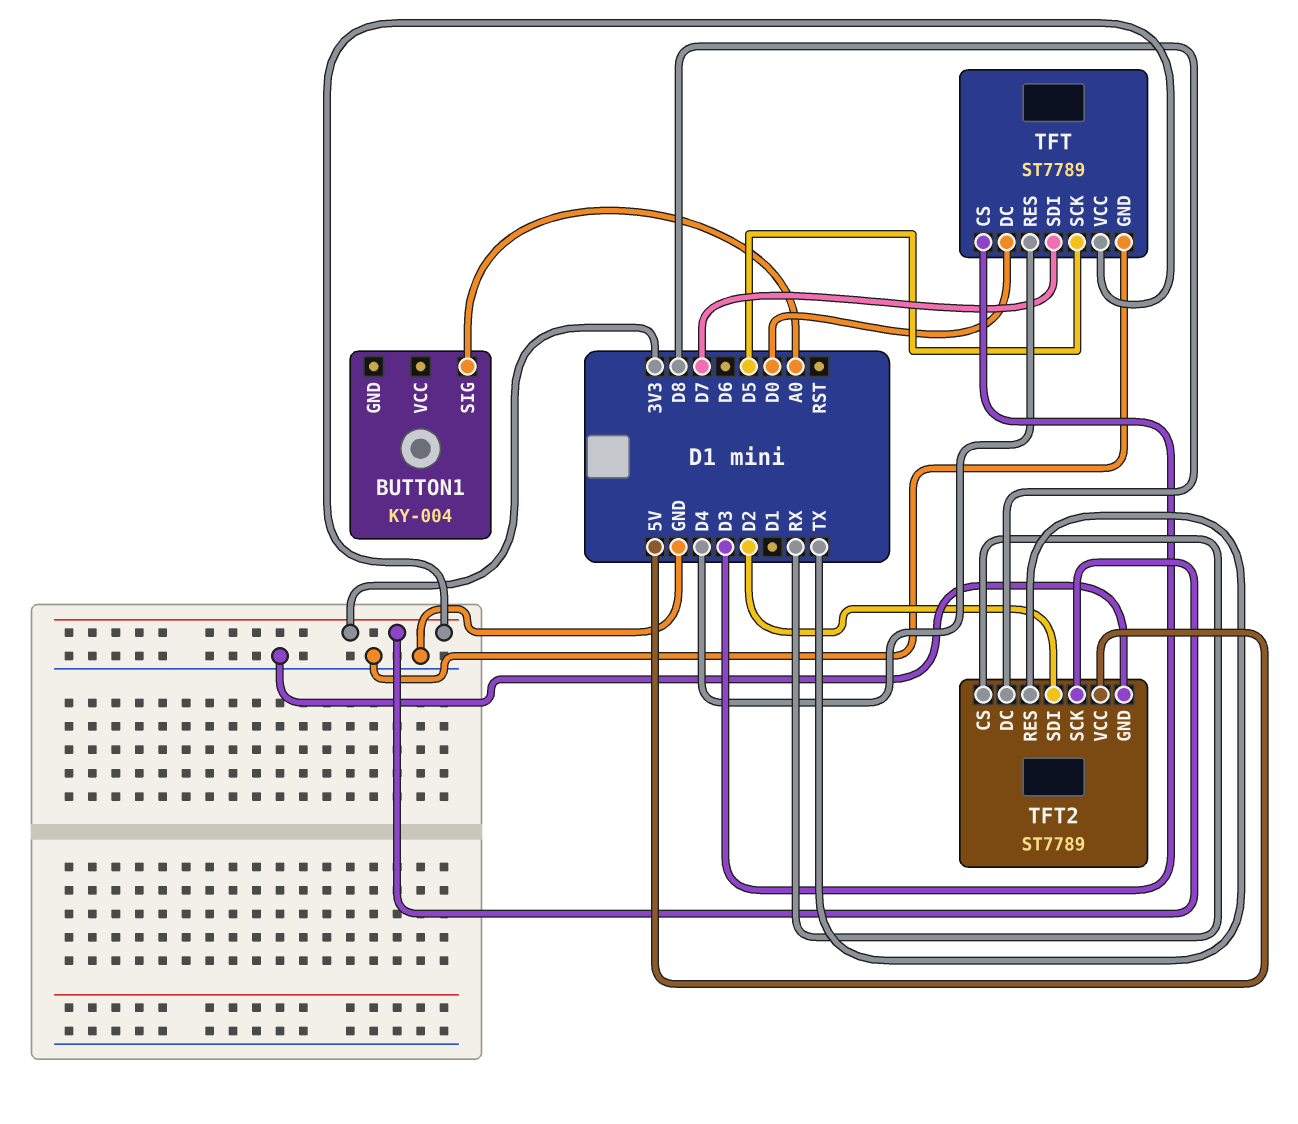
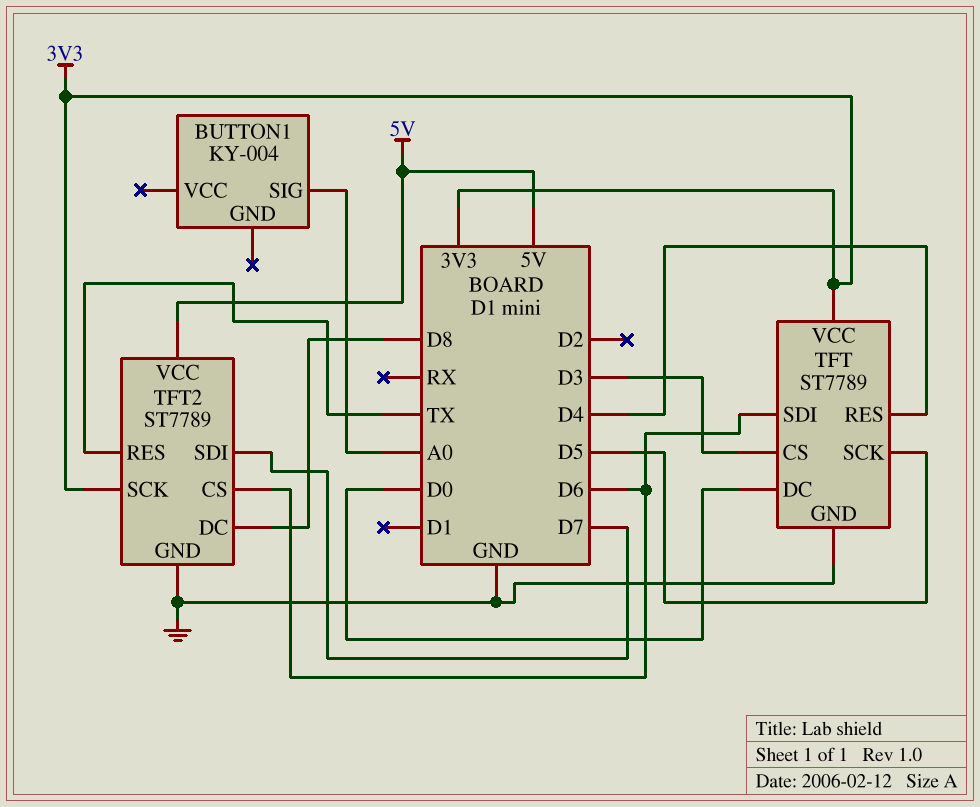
TFT pin SDI: D7 -> D6
TFT2 pin CS: RX -> D6
TFT2 pin SDI: D2 -> D7

